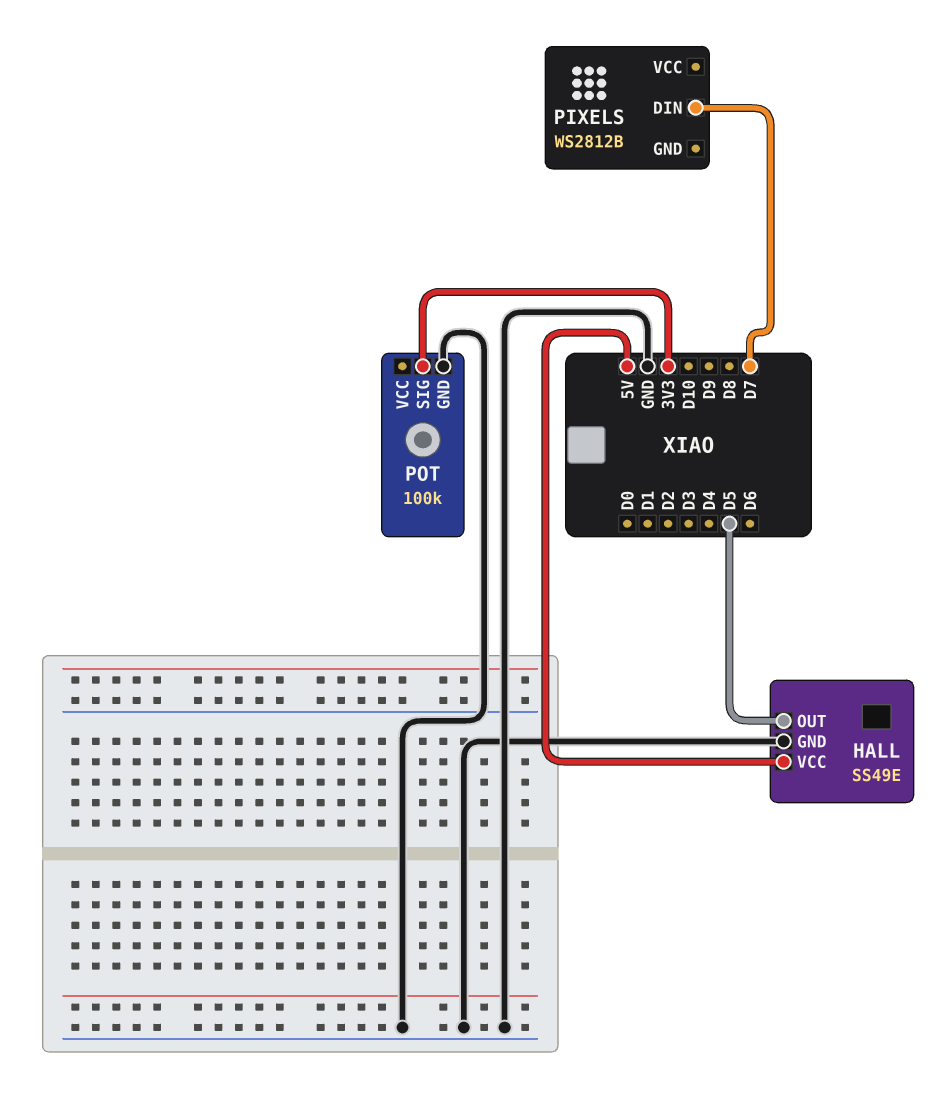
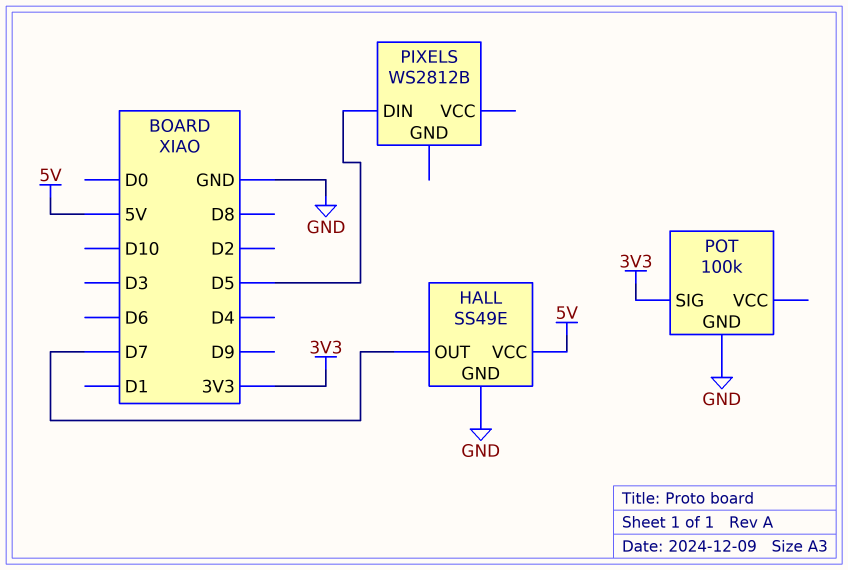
HALL pin OUT: D5 -> D7
PIXELS pin DIN: D7 -> D5

